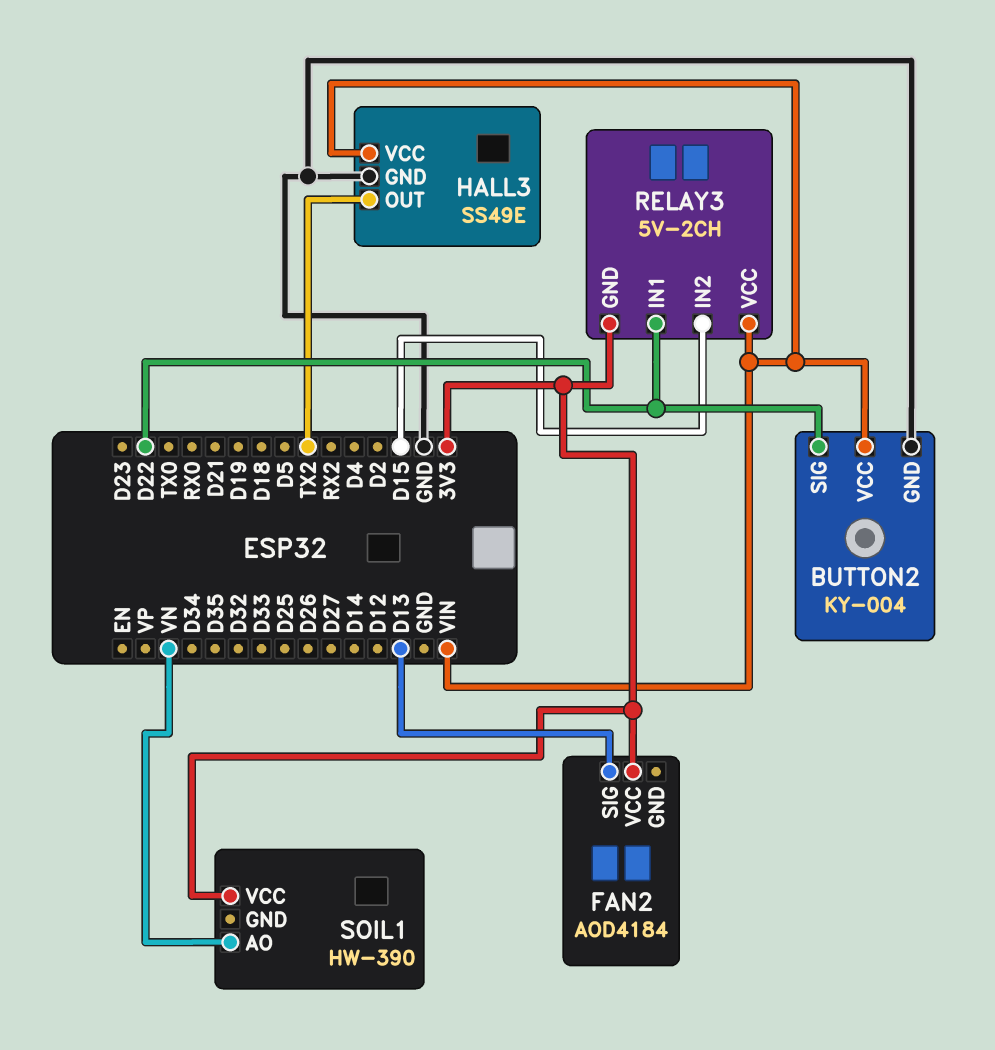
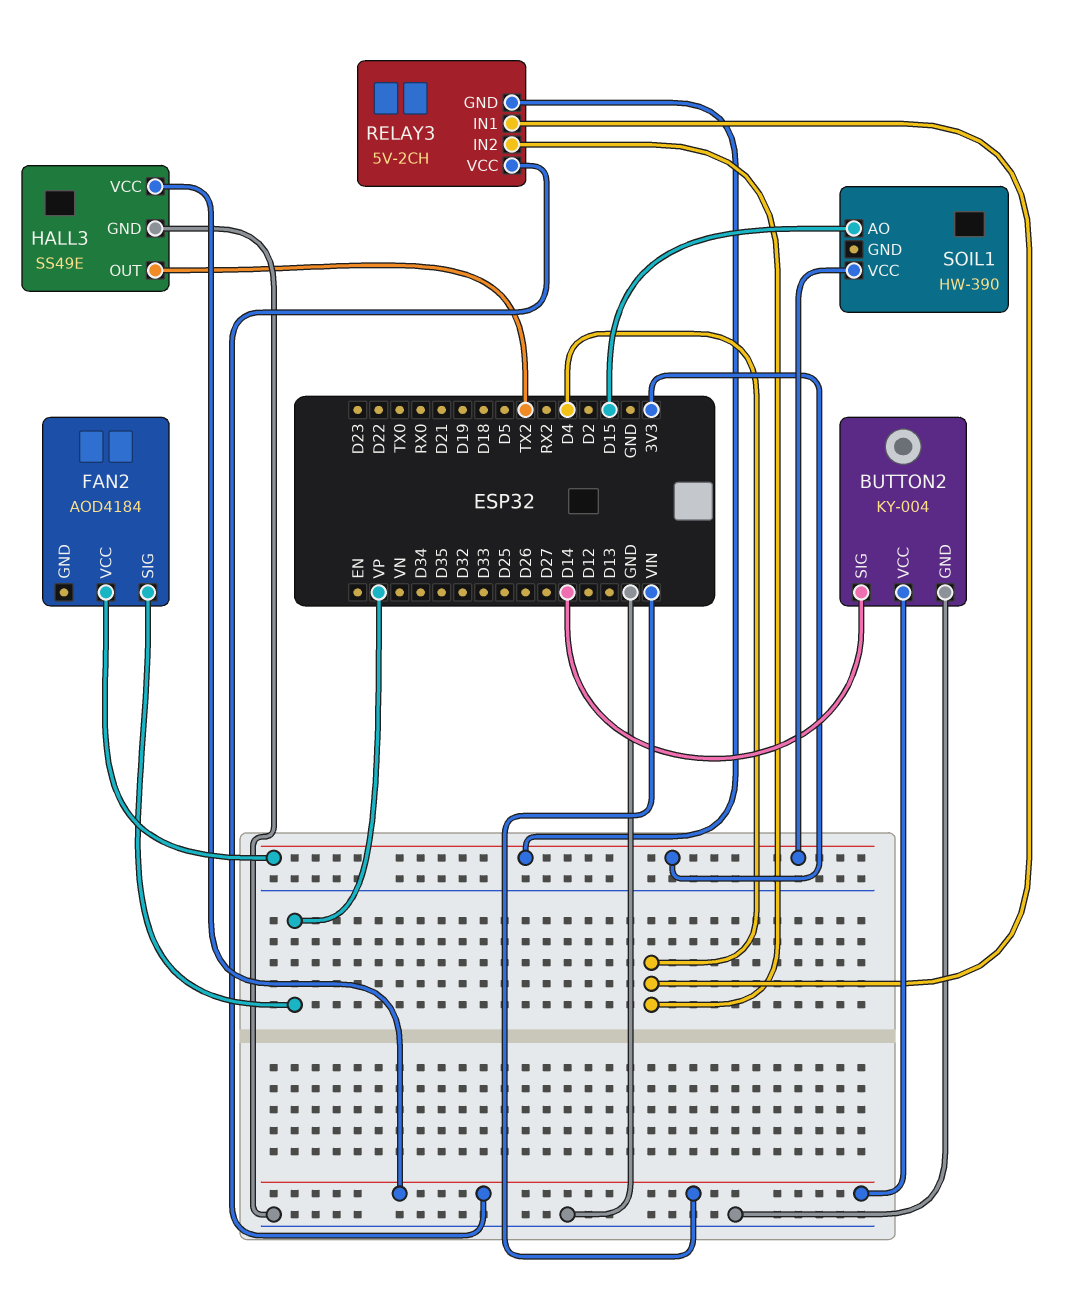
BUTTON2 pin SIG: D22 -> D14
FAN2 pin SIG: D13 -> VP
RELAY3 pin IN1: D22 -> D4
RELAY3 pin IN2: D15 -> D4
SOIL1 pin AO: VN -> D15

